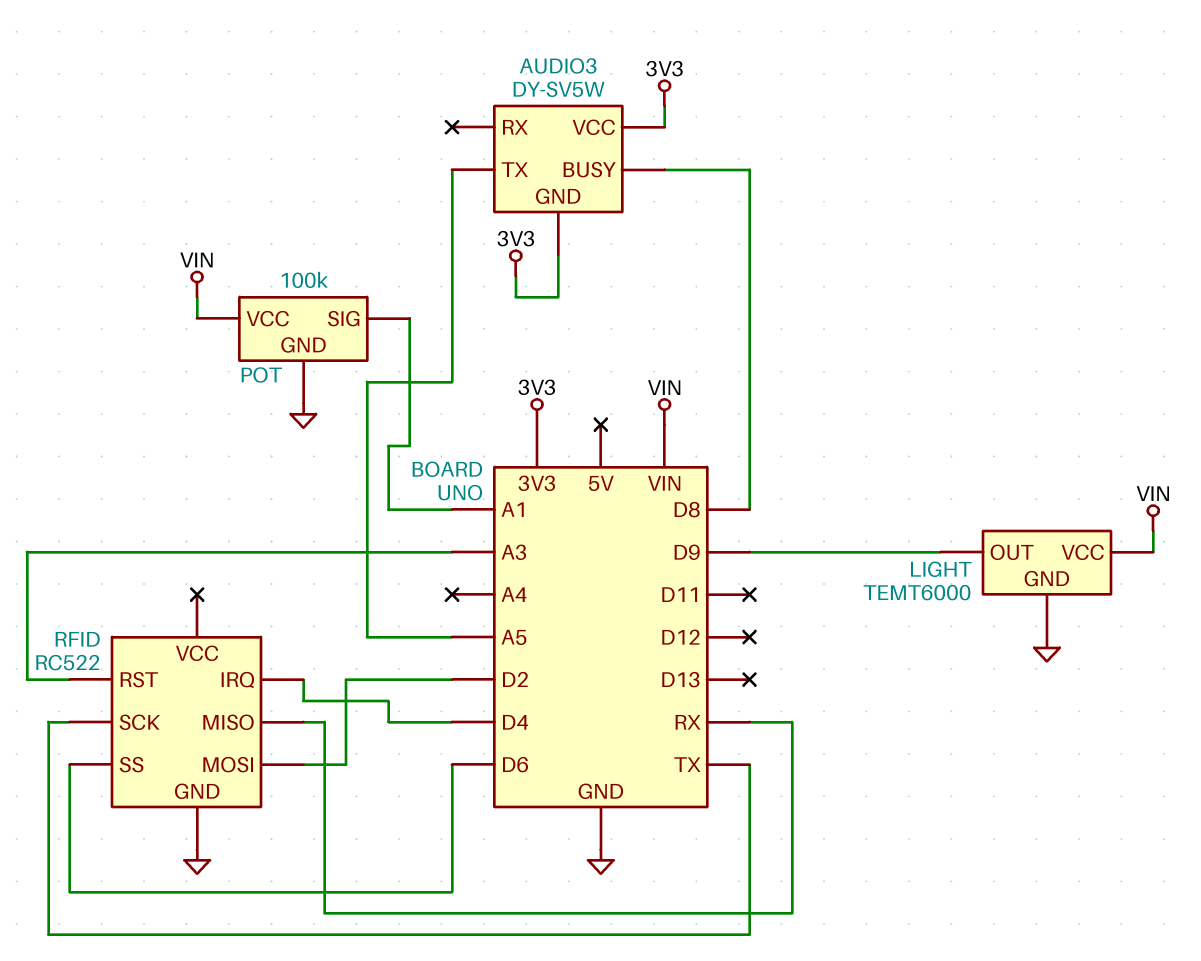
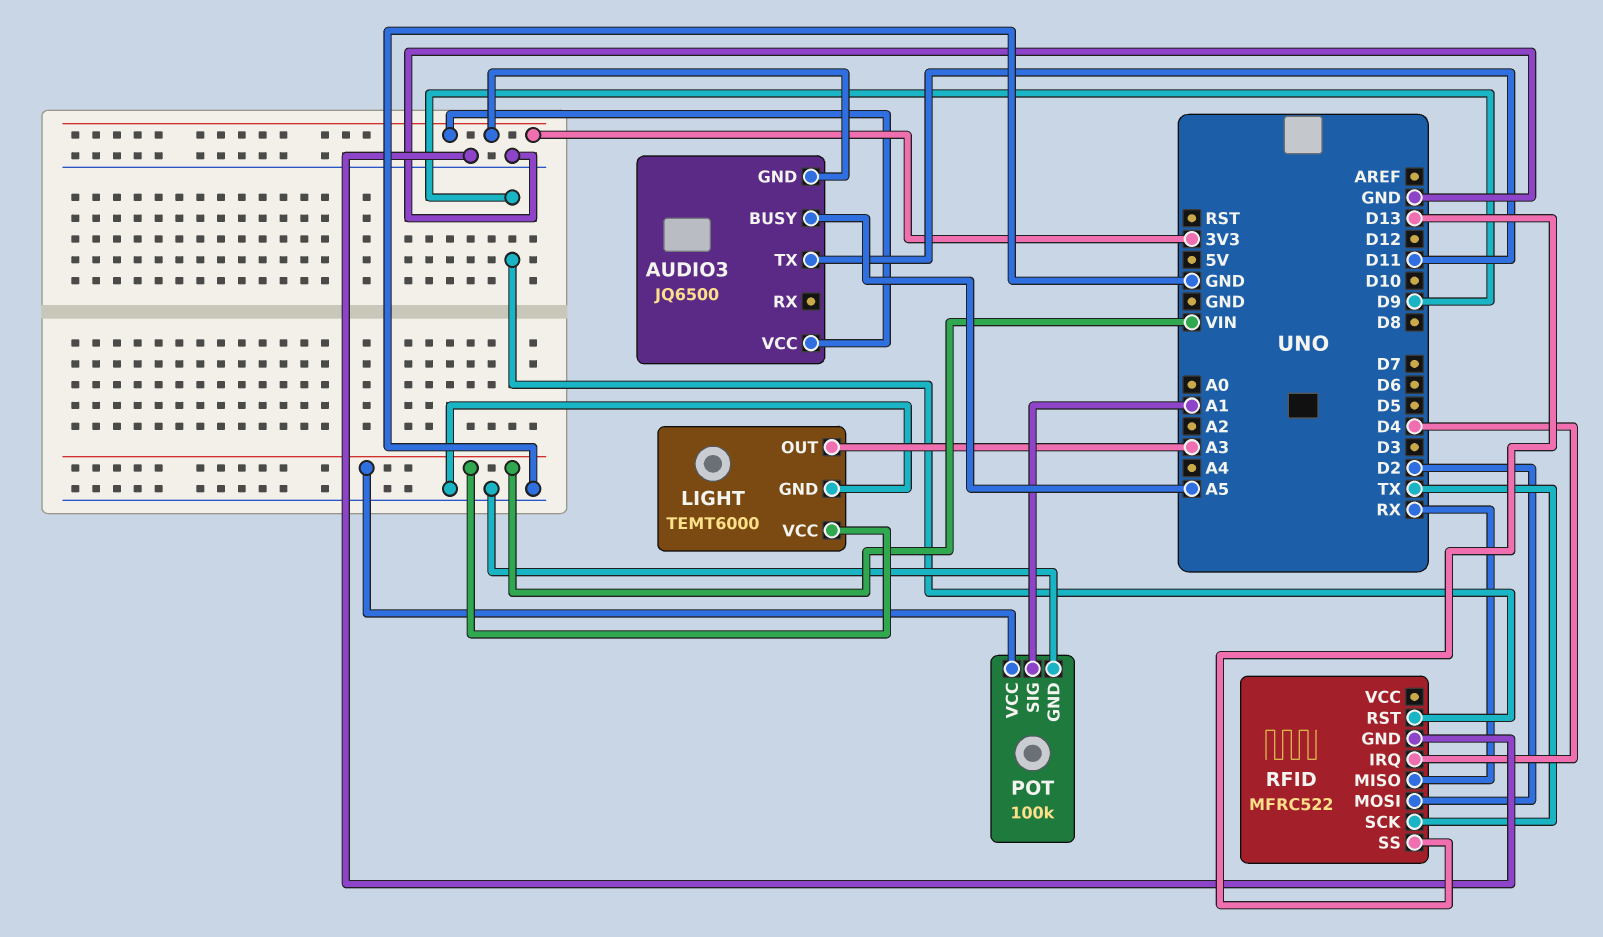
AUDIO3: DY-SV5W -> JQ6500
AUDIO3 pin BUSY: D8 -> A5
AUDIO3 pin TX: A5 -> D11
LIGHT pin OUT: D9 -> A3
RFID: RC522 -> MFRC522
RFID pin RST: A3 -> D9
RFID pin SS: D6 -> D13

